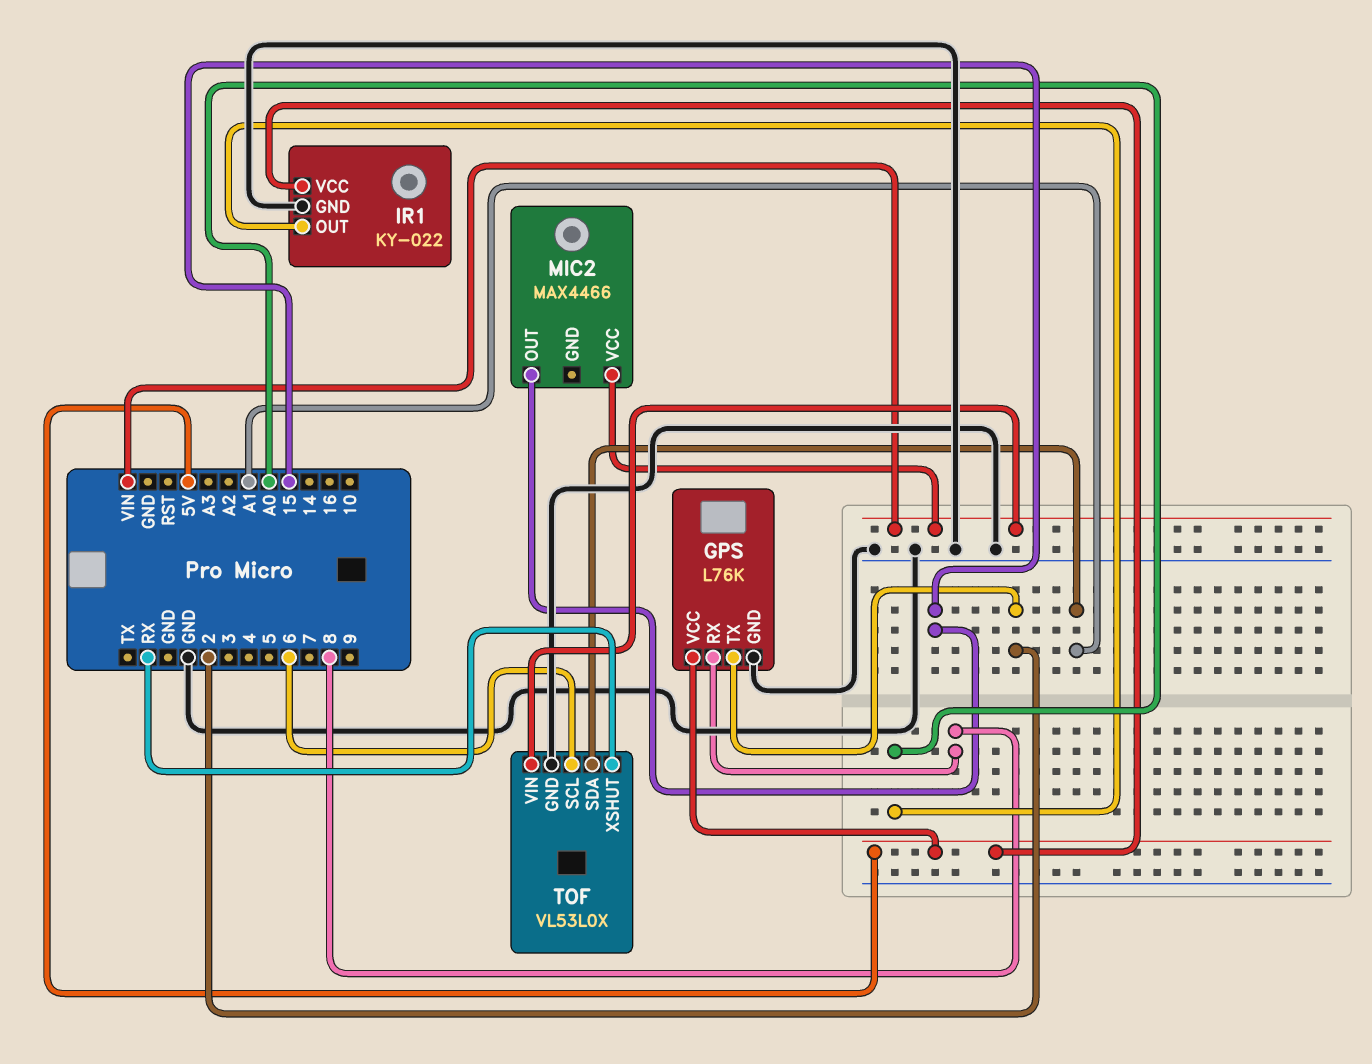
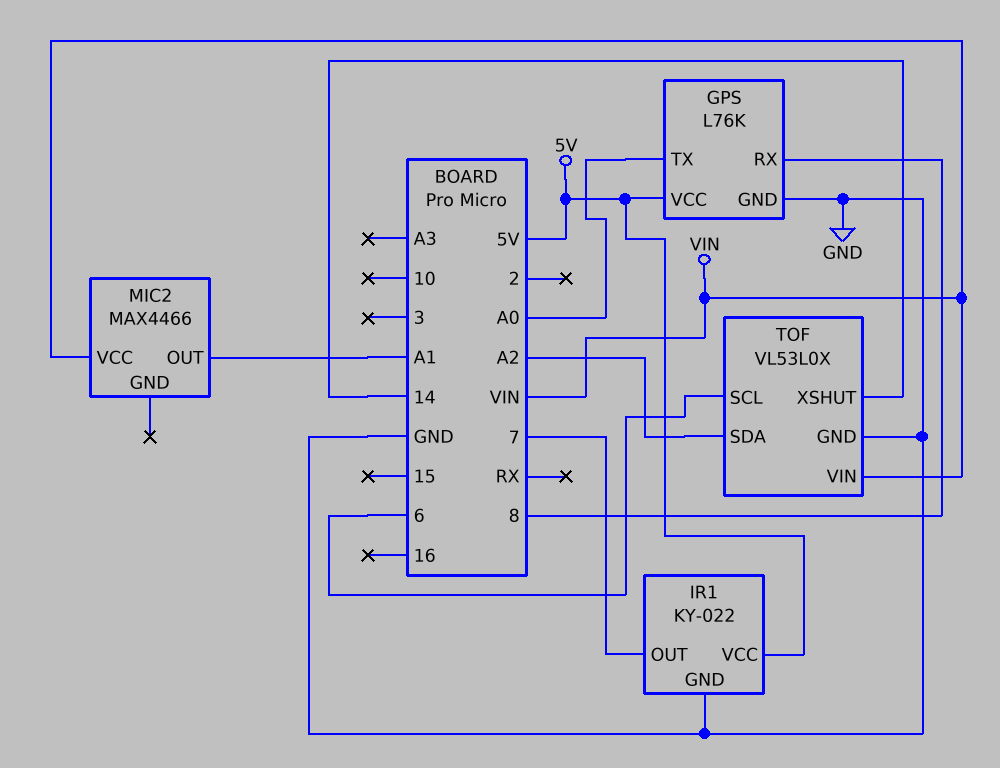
GPS pin TX: 2 -> A0
IR1 pin OUT: A0 -> 7
MIC2 pin OUT: 15 -> A1
TOF pin SDA: A1 -> A2
TOF pin XSHUT: RX -> 14

